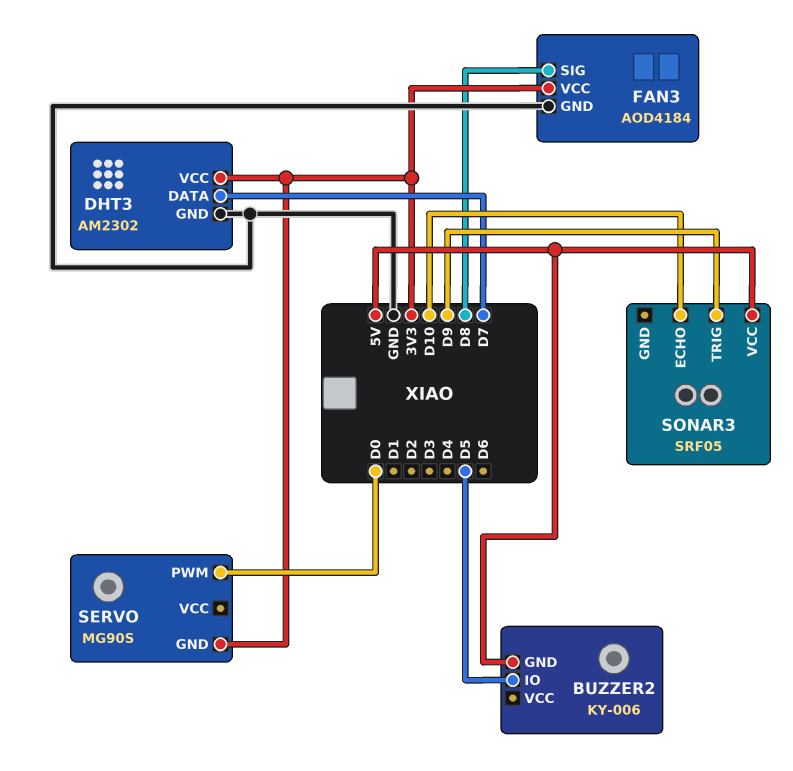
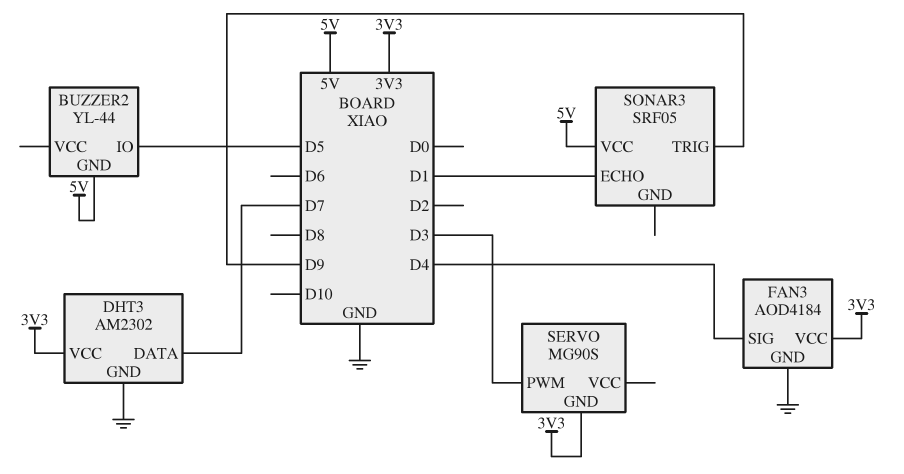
BUZZER2: KY-006 -> YL-44
FAN3 pin SIG: D8 -> D4
SERVO pin PWM: D0 -> D3
SONAR3 pin ECHO: D10 -> D1

